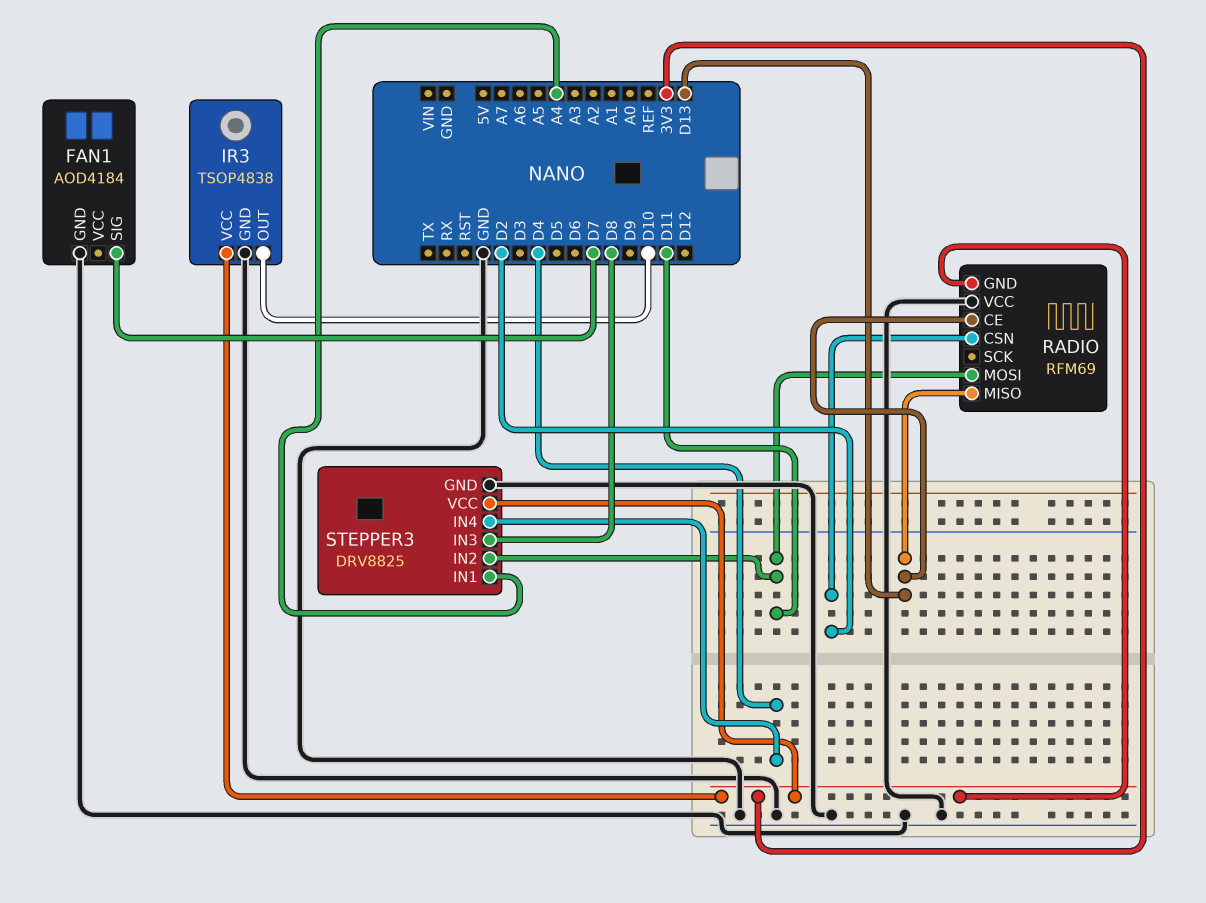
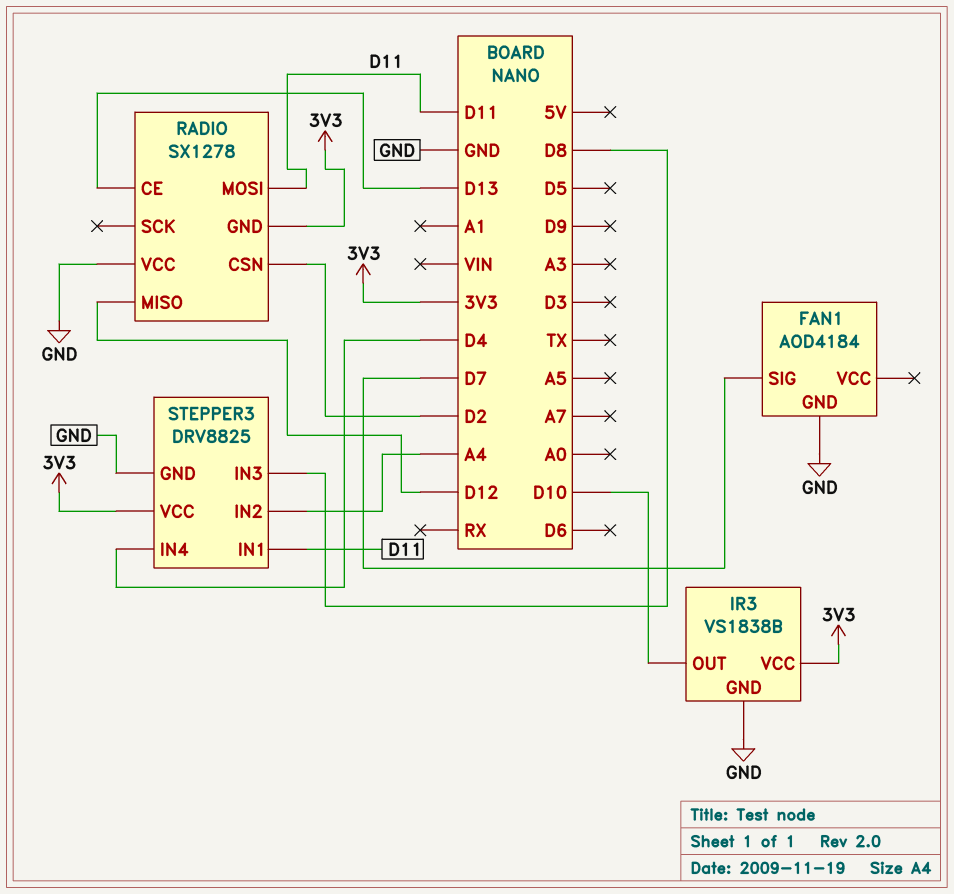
IR3: TSOP4838 -> VS1838B
RADIO: RFM69 -> SX1278
RADIO pin MISO: D13 -> D12
STEPPER3 pin IN1: A4 -> D11
STEPPER3 pin IN2: D11 -> A4

